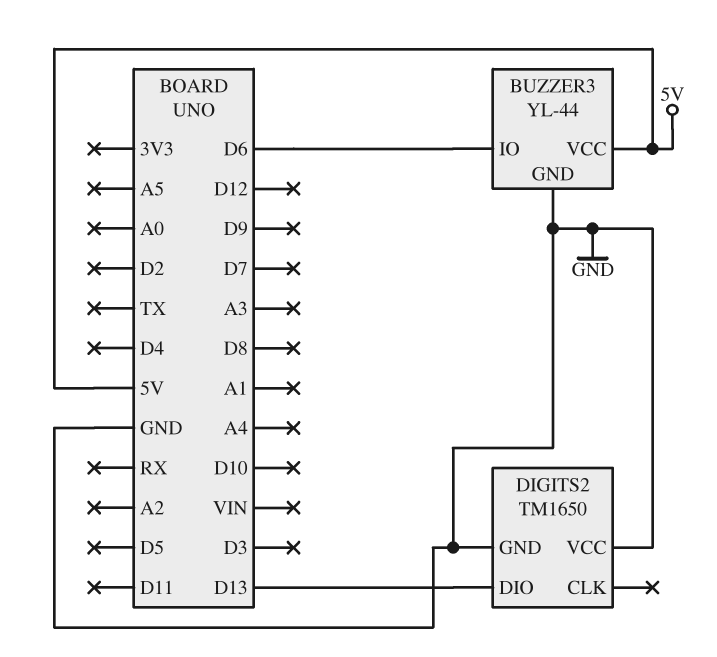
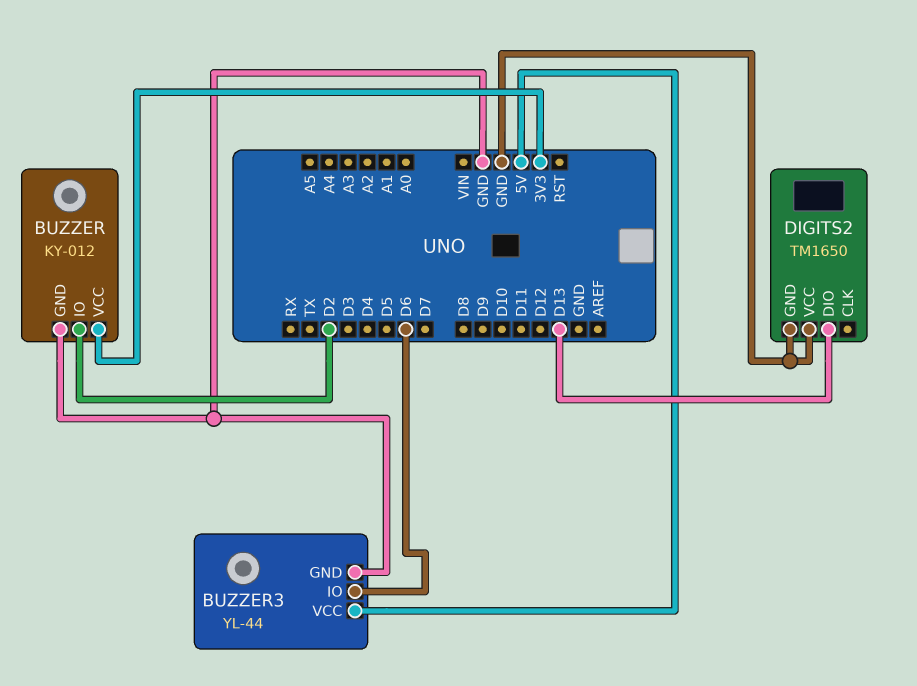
BUZZER: none -> KY-012
BUZZER pin GND: none -> GND
BUZZER pin IO: none -> D2
BUZZER pin VCC: none -> 3V3

